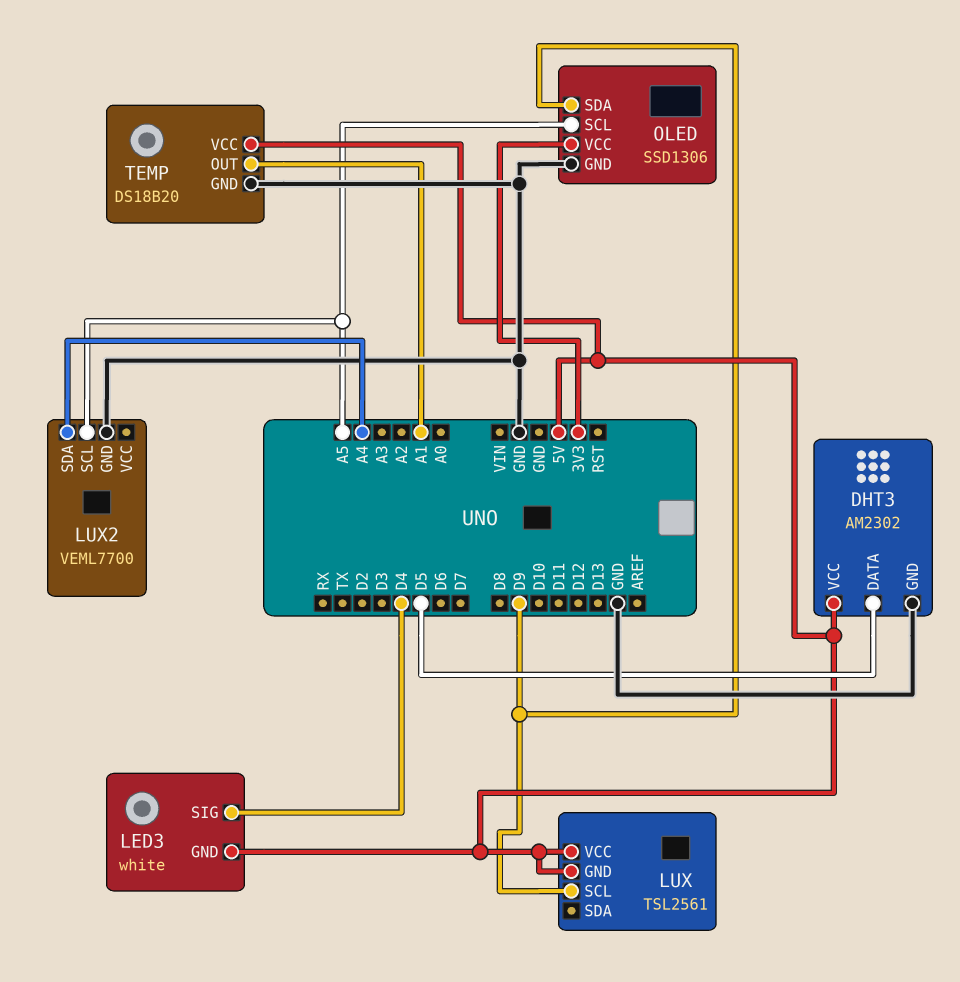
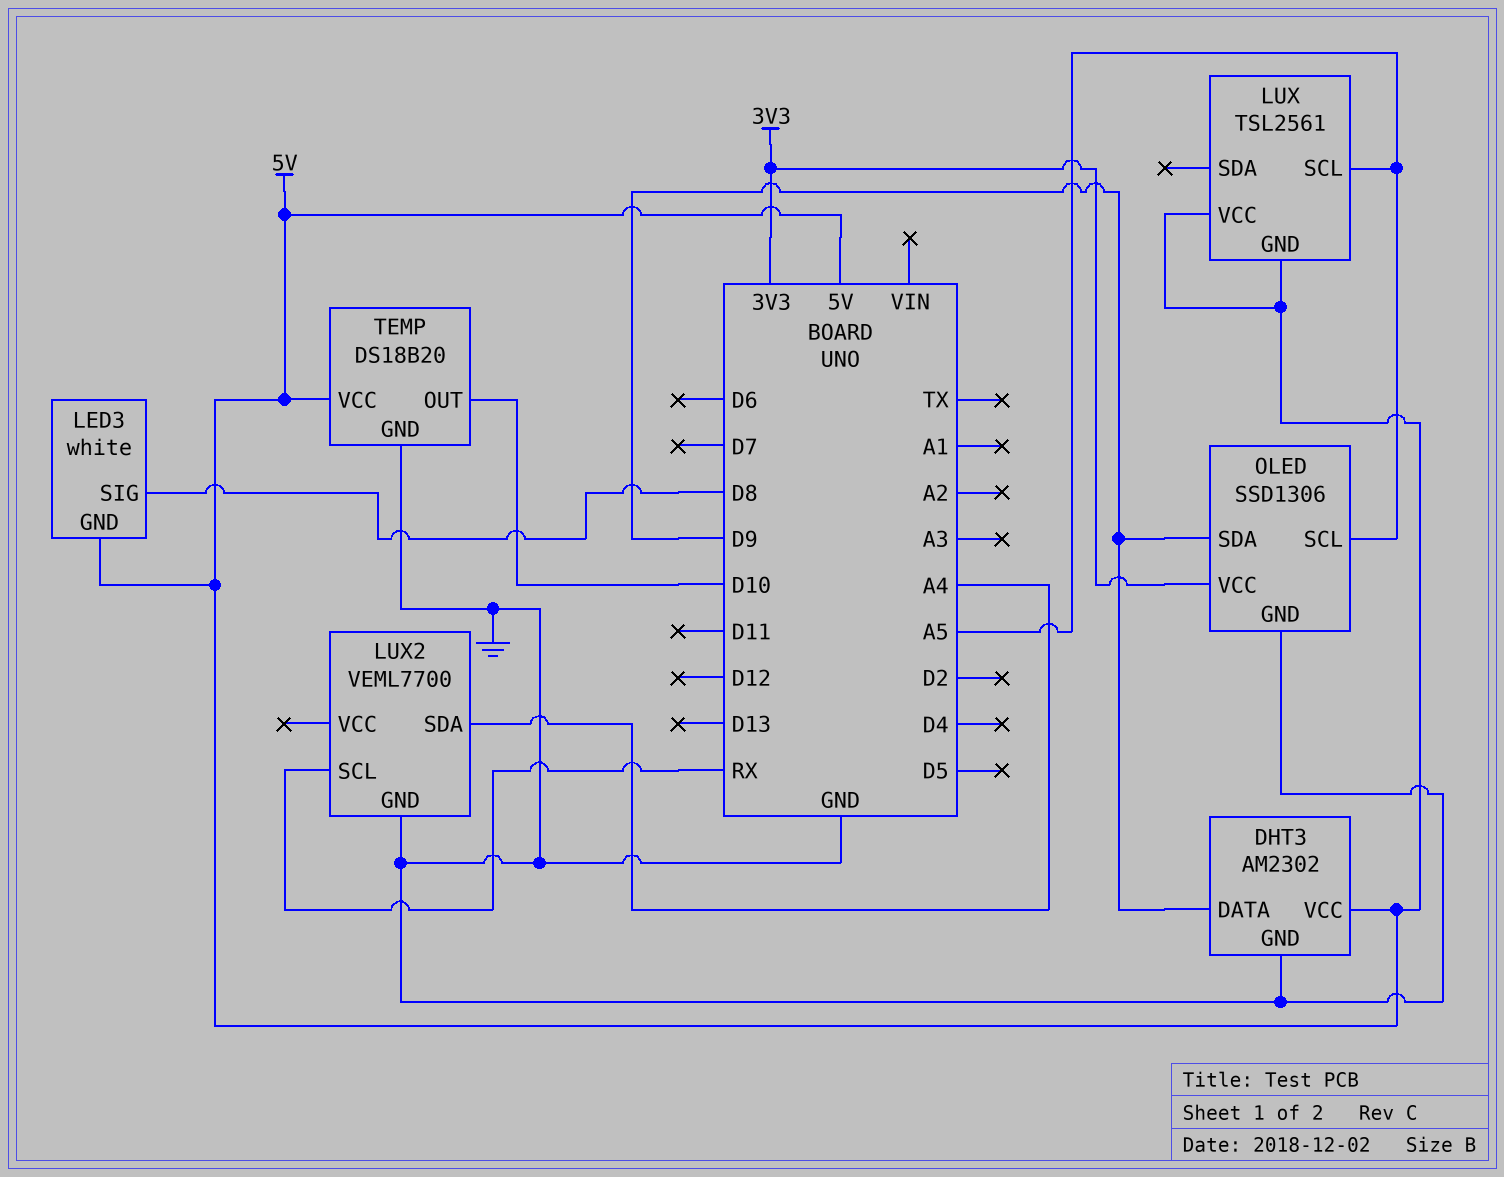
DHT3 pin DATA: D5 -> D9
LED3 pin SIG: D4 -> D8
LUX pin SCL: D9 -> A5
LUX2 pin SCL: A5 -> RX
TEMP pin OUT: A1 -> D10

